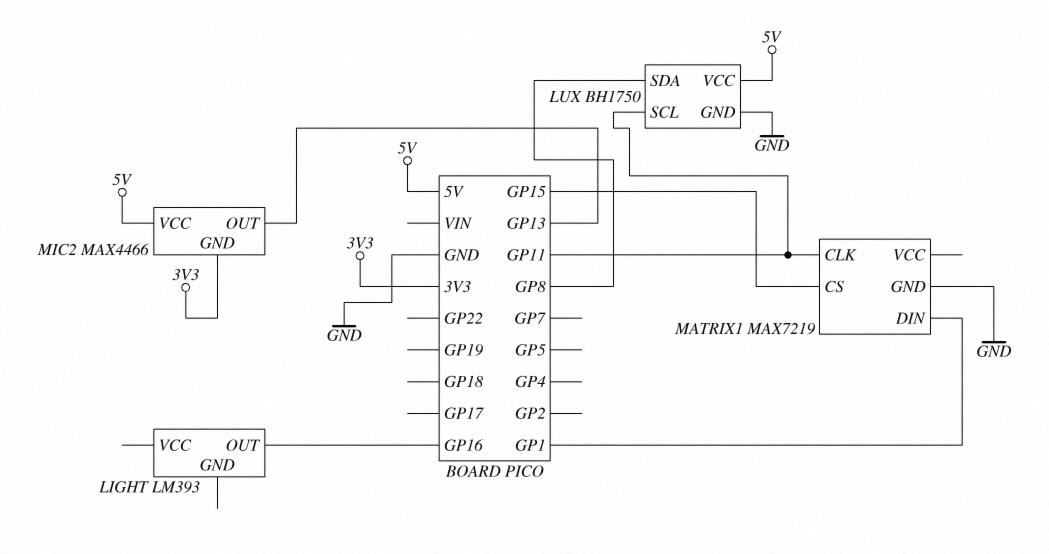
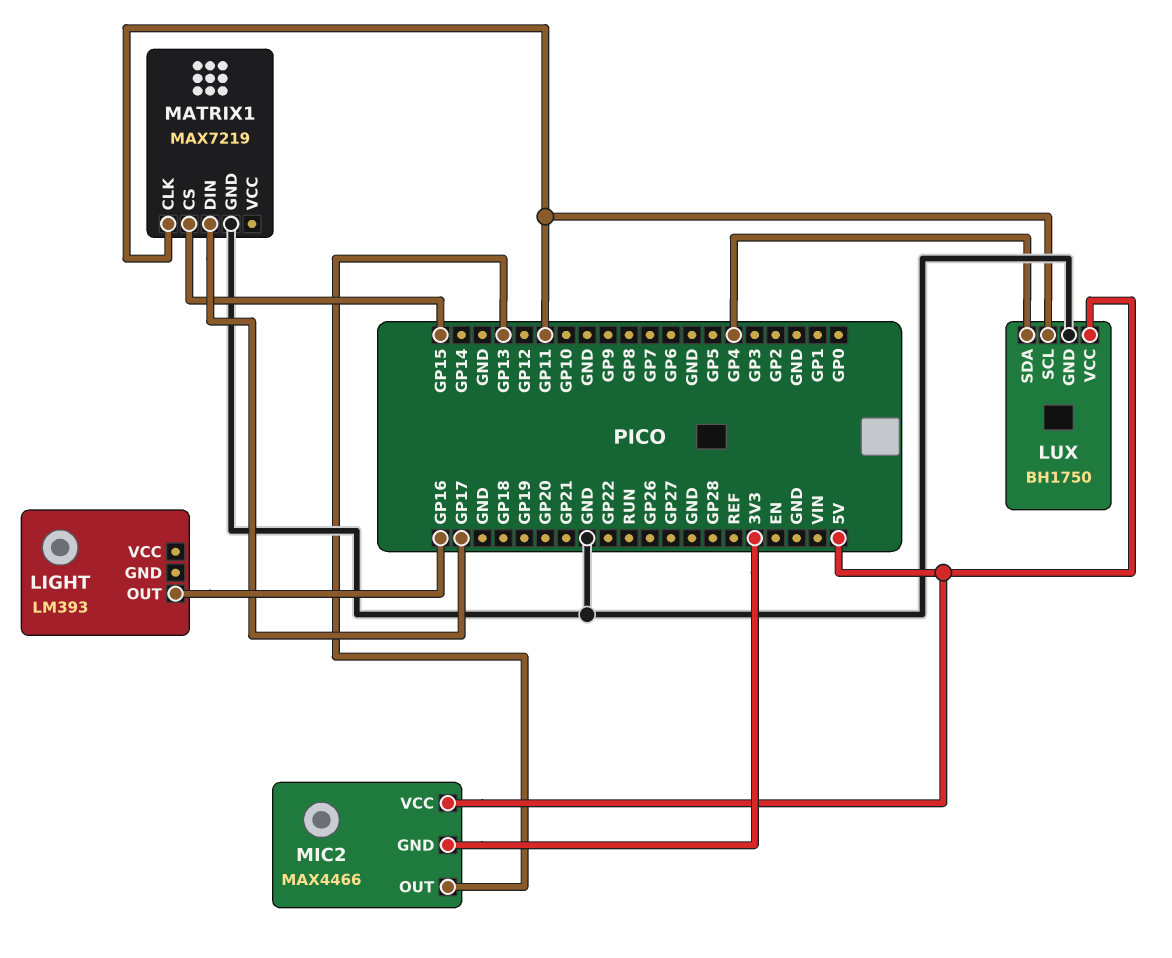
LUX pin SDA: GP8 -> GP4
MATRIX1 pin DIN: GP1 -> GP17

